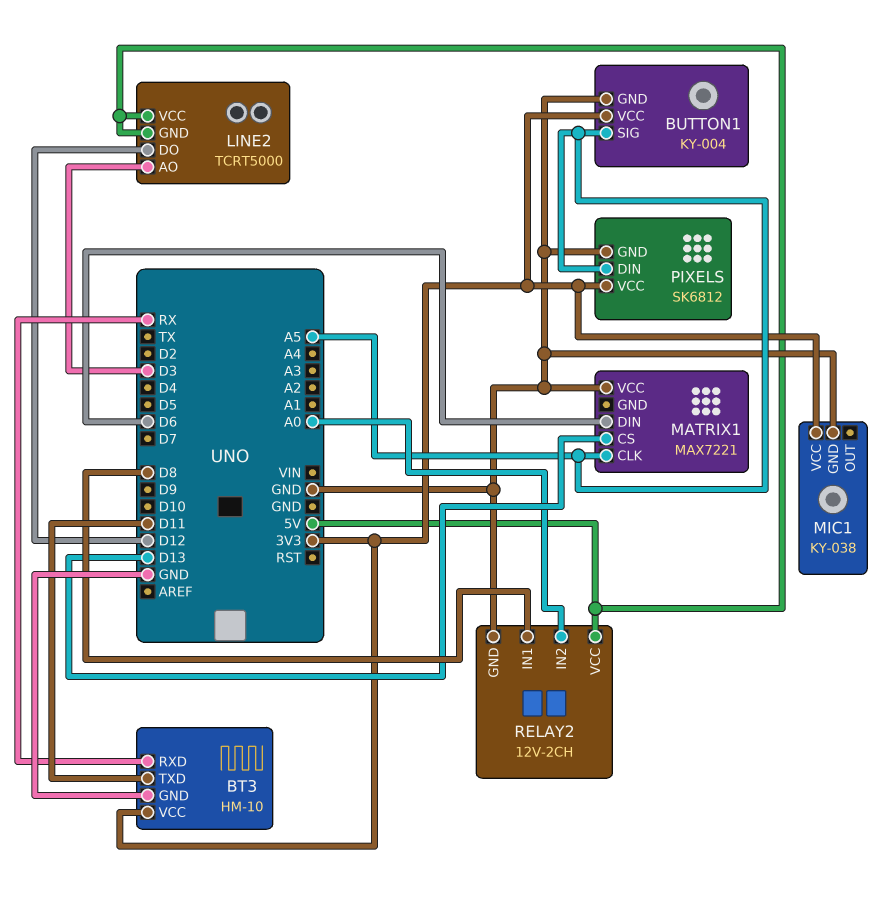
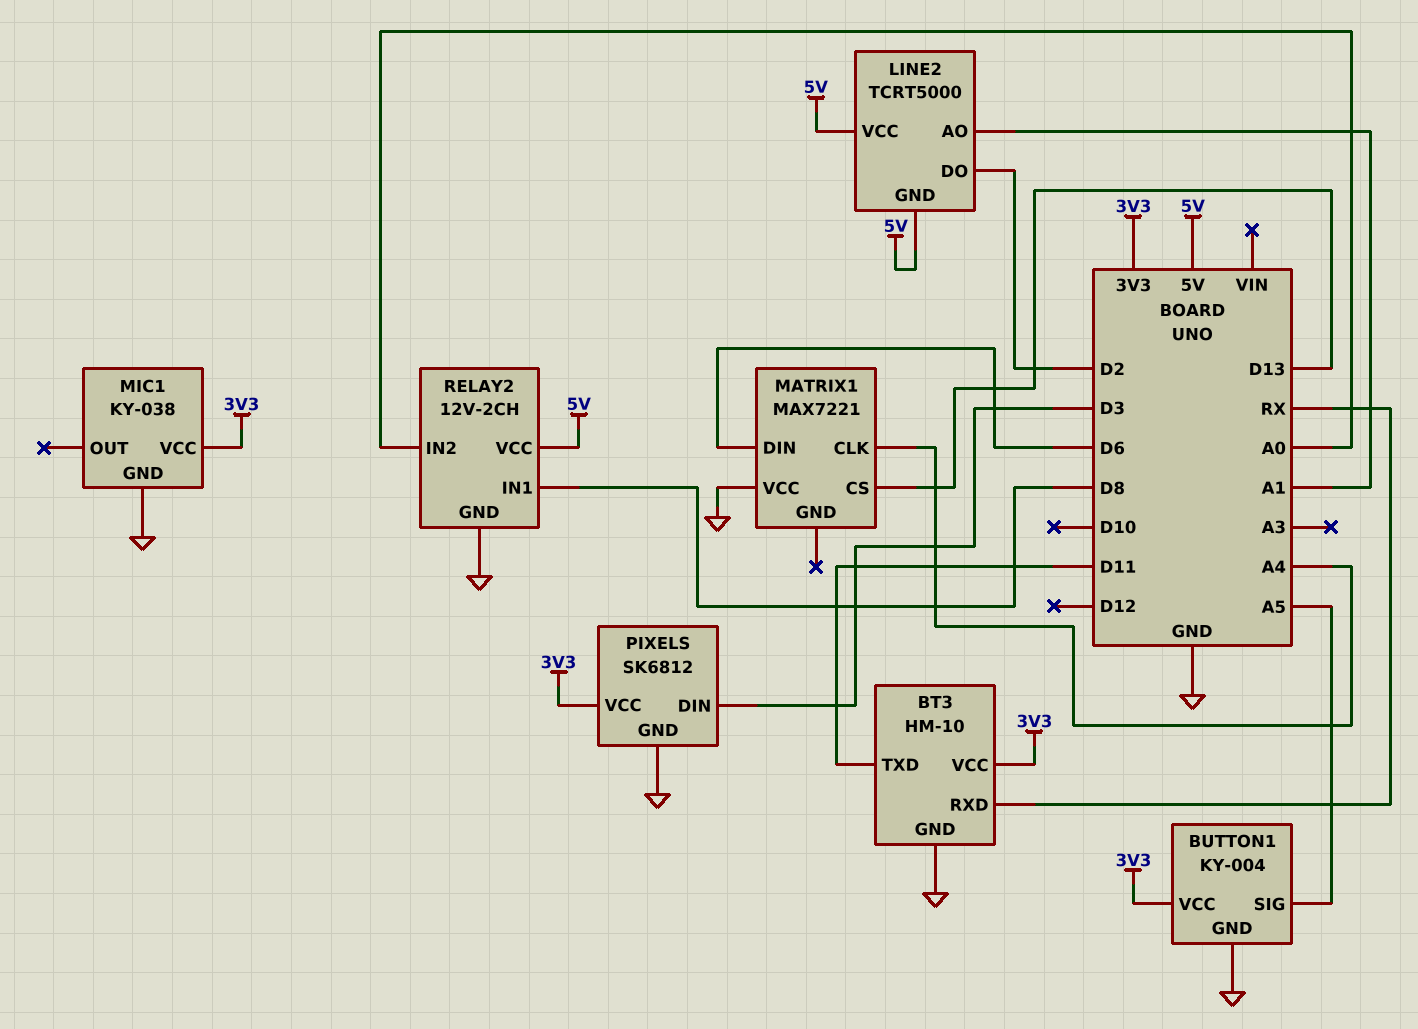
LINE2 pin AO: D3 -> A1
LINE2 pin DO: D12 -> D2
MATRIX1 pin CLK: A5 -> A4
PIXELS pin DIN: A5 -> D3

